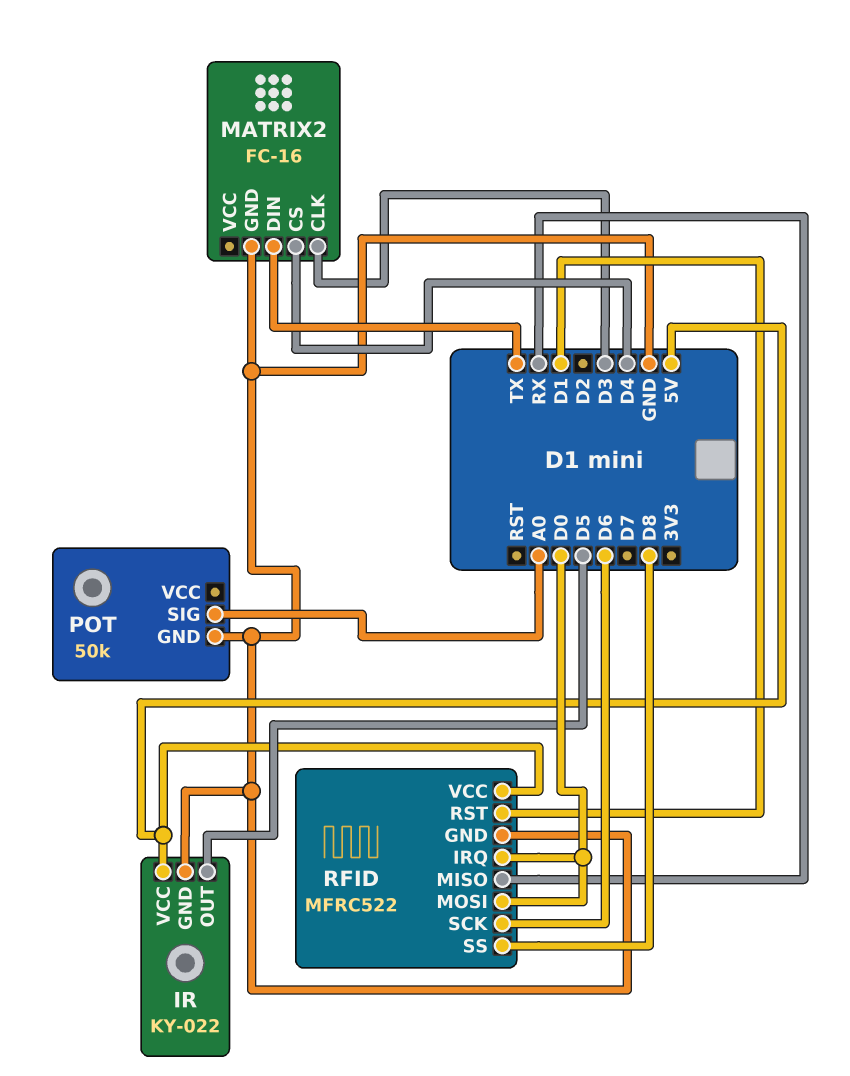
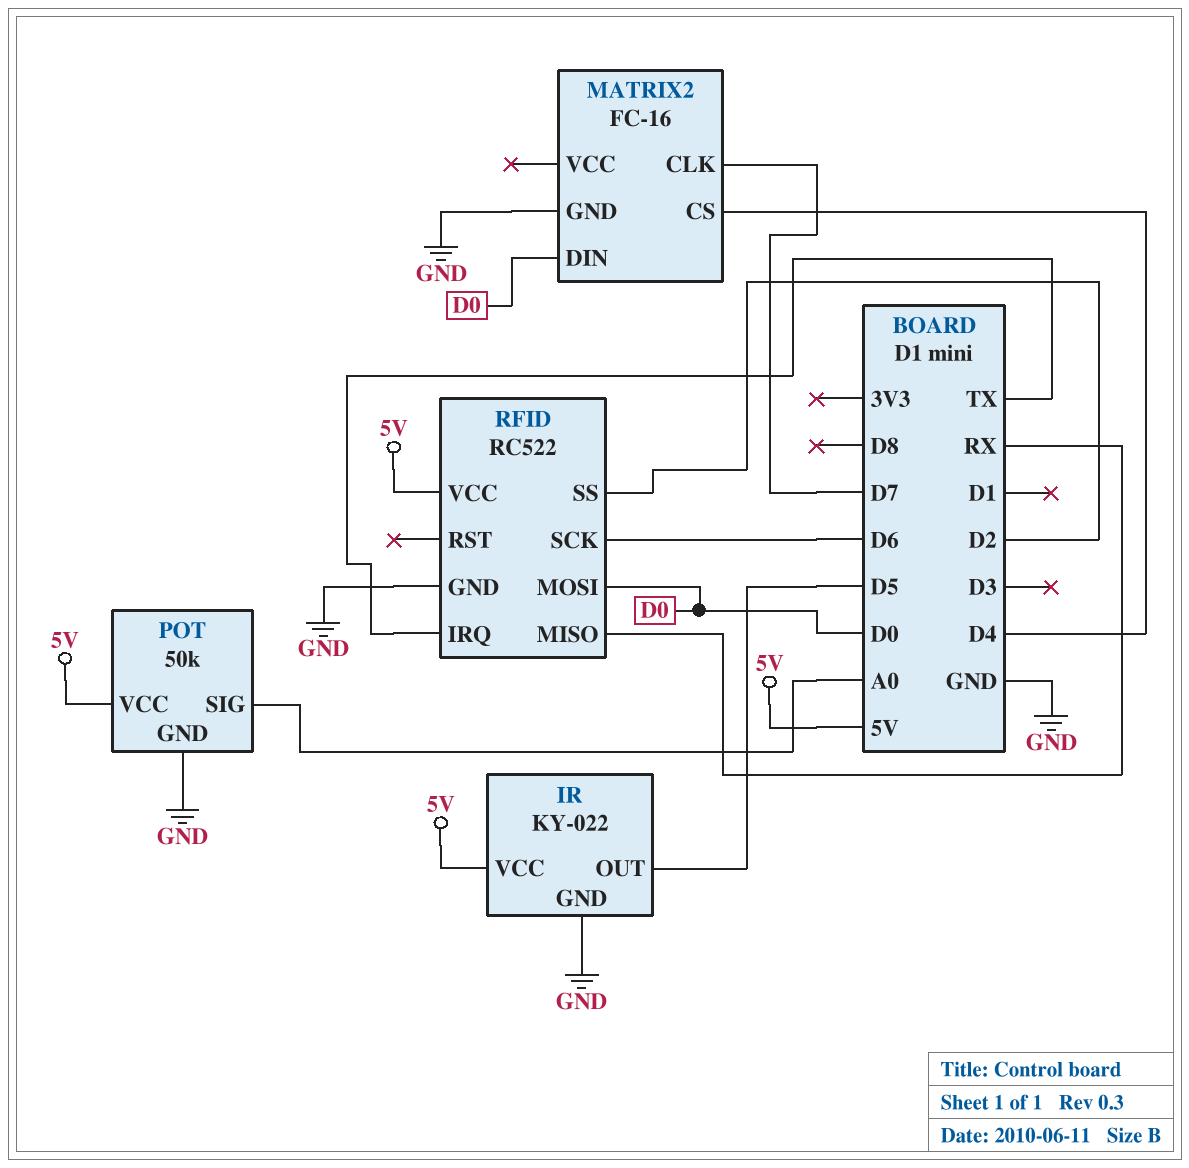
MATRIX2 pin CLK: D3 -> D7
MATRIX2 pin DIN: TX -> D0
POT pin VCC: none -> 5V
RFID: MFRC522 -> RC522
RFID pin IRQ: D0 -> TX
RFID pin RST: D1 -> none
RFID pin SS: D8 -> D2

